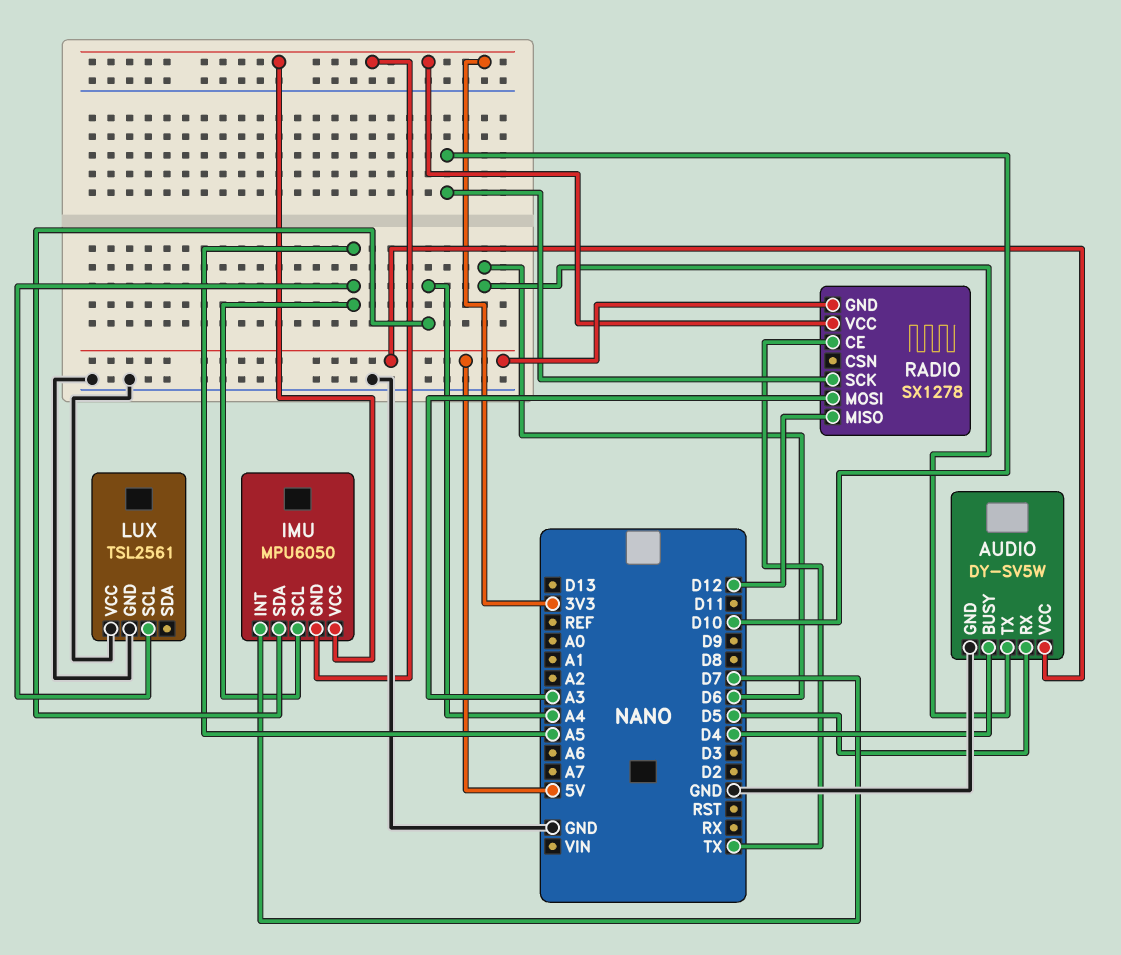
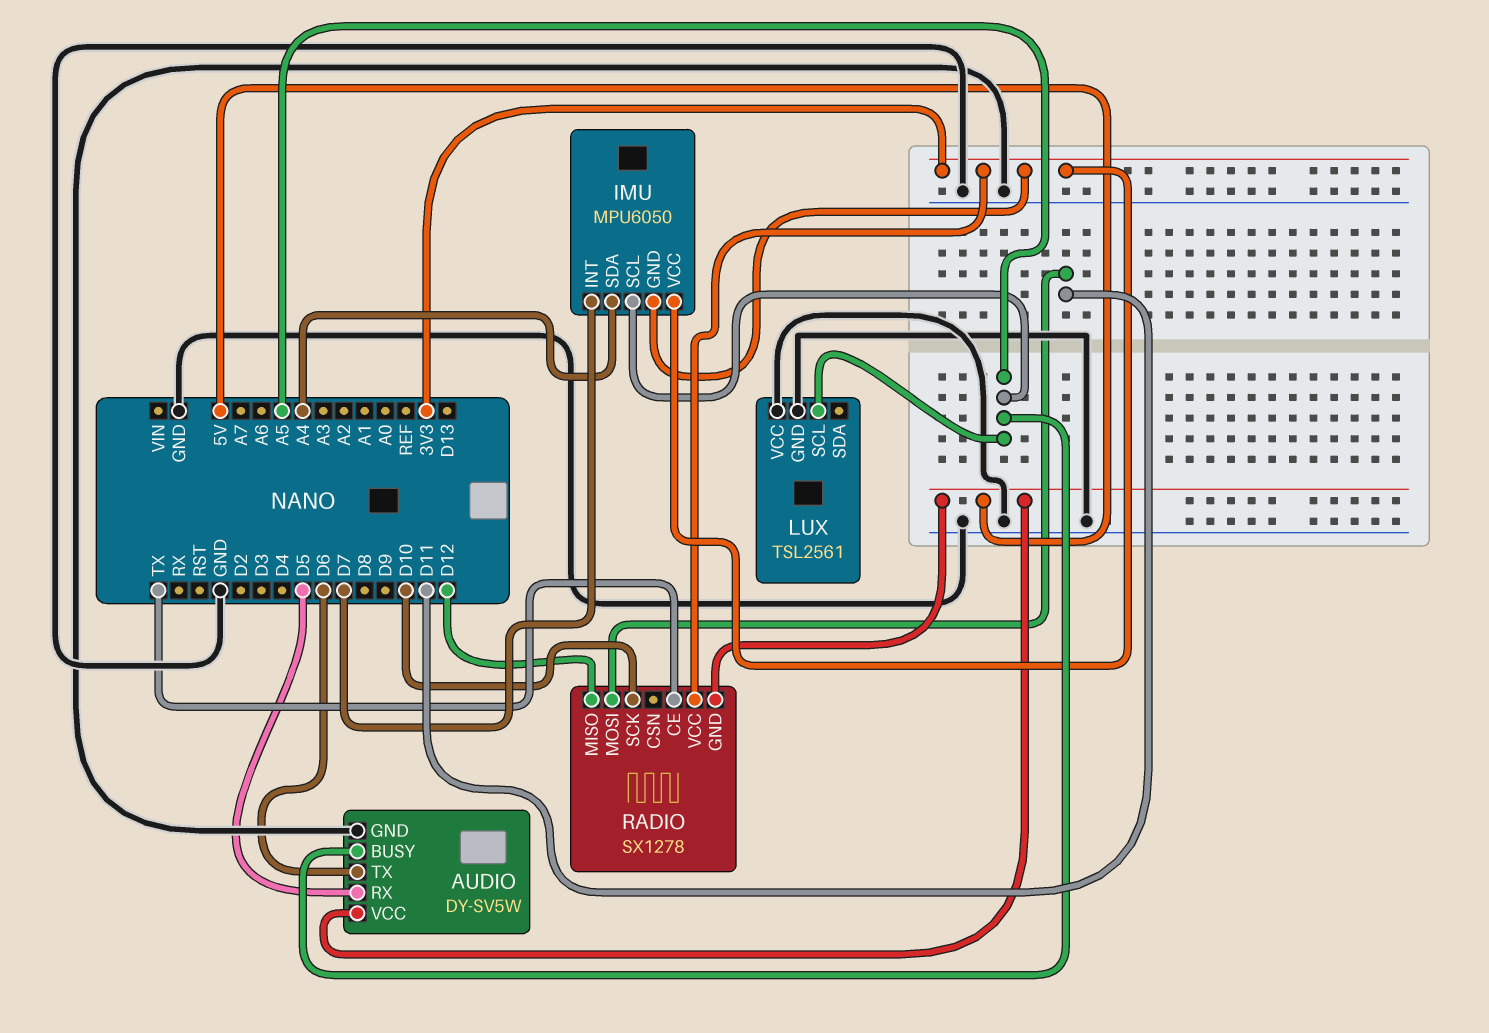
AUDIO pin BUSY: D4 -> A5
RADIO pin MOSI: A3 -> D11

